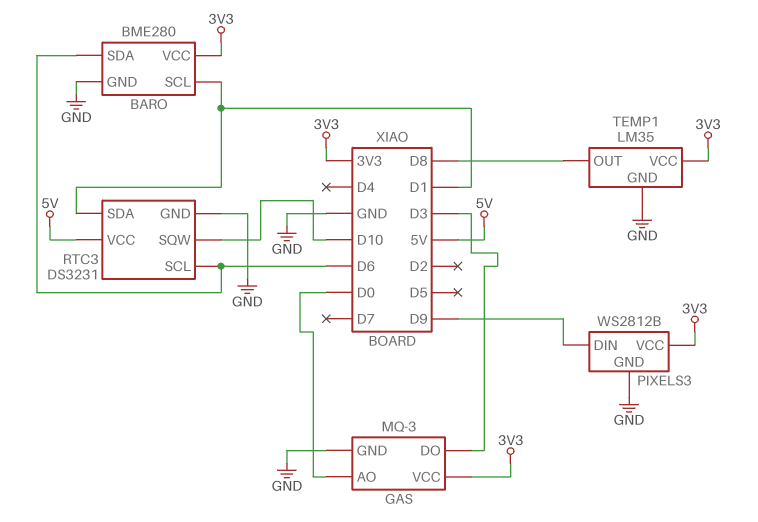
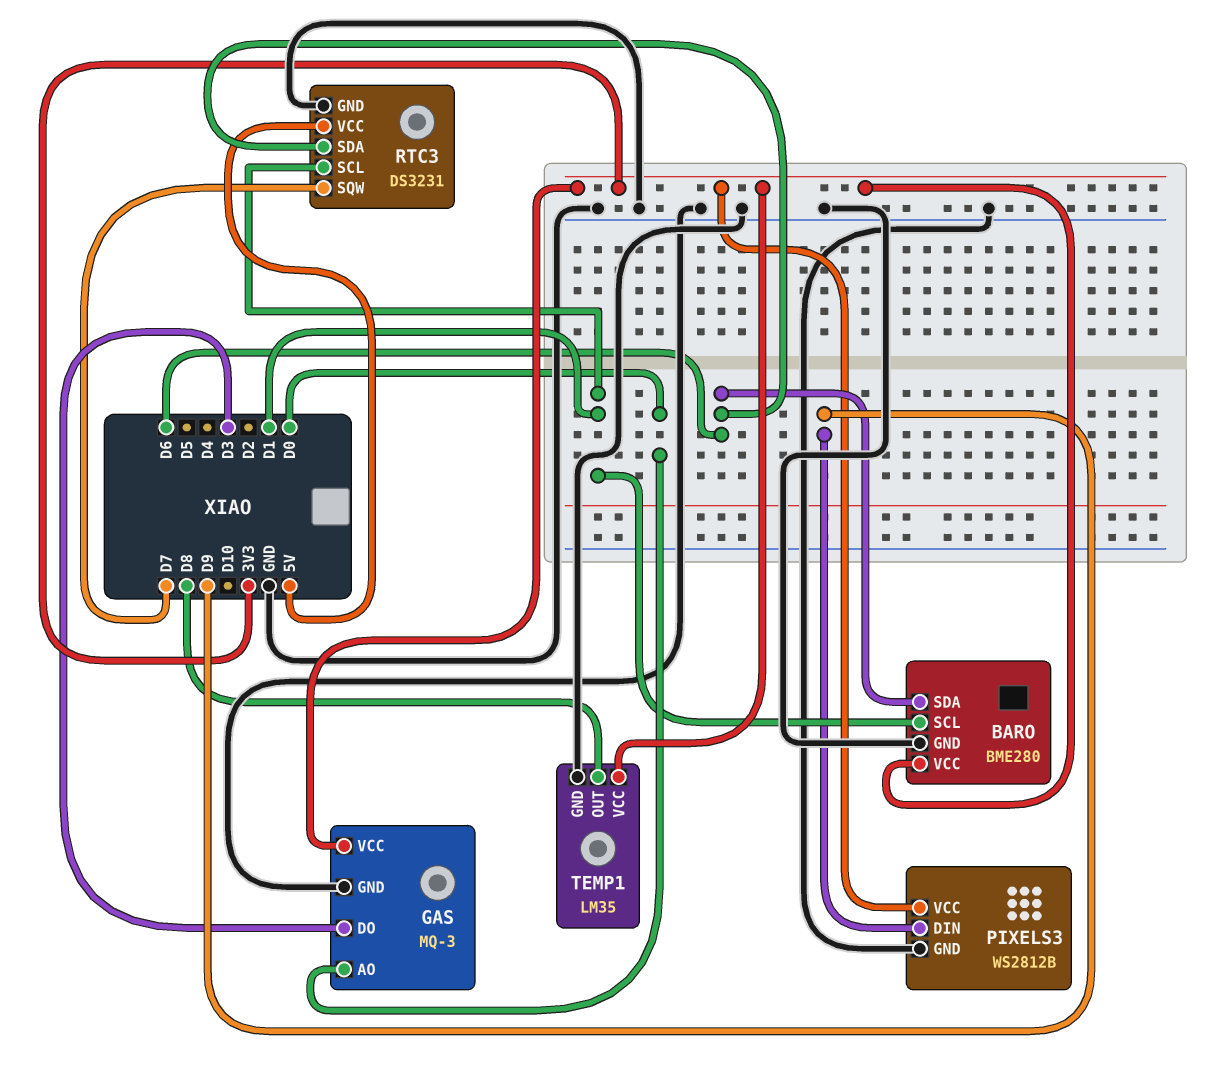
RTC3 pin SCL: D6 -> D1
RTC3 pin SDA: D1 -> D6
RTC3 pin SQW: D10 -> D7

